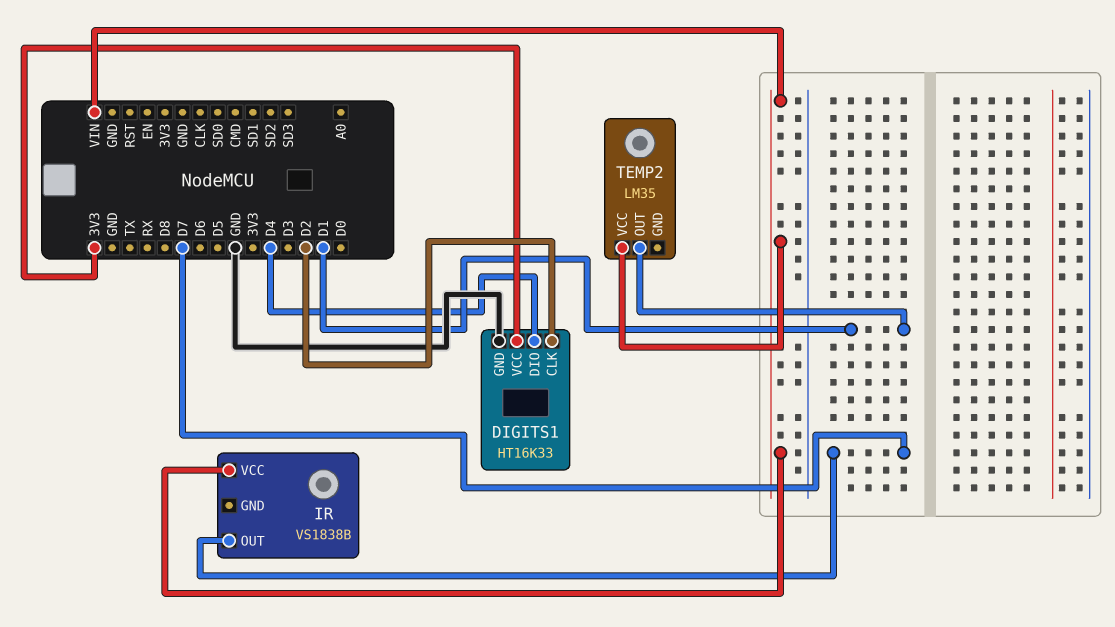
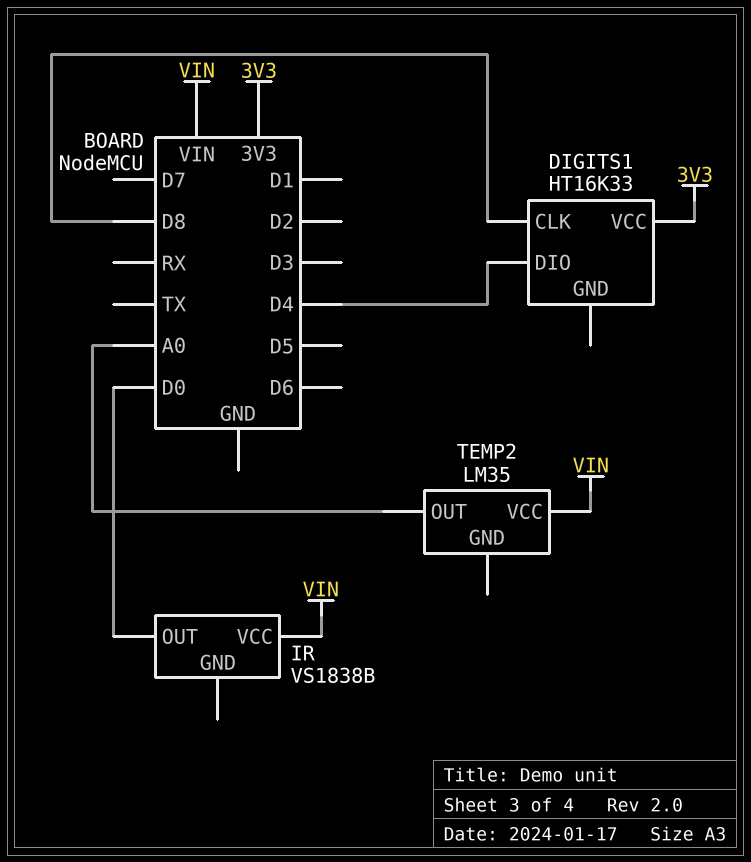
DIGITS1 pin CLK: D2 -> D8
DIGITS1 pin GND: GND -> none
IR pin OUT: D7 -> D0
TEMP2 pin OUT: D1 -> A0

